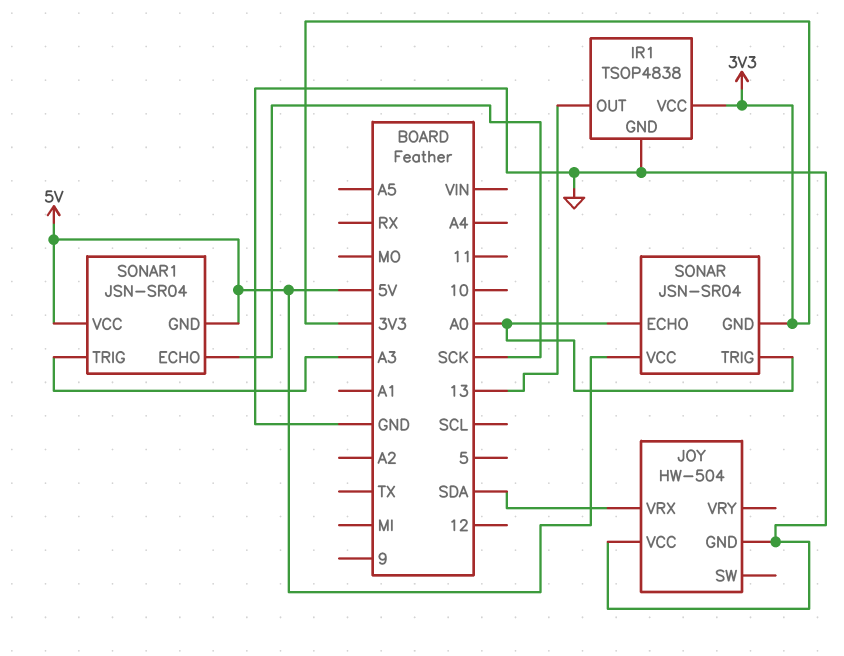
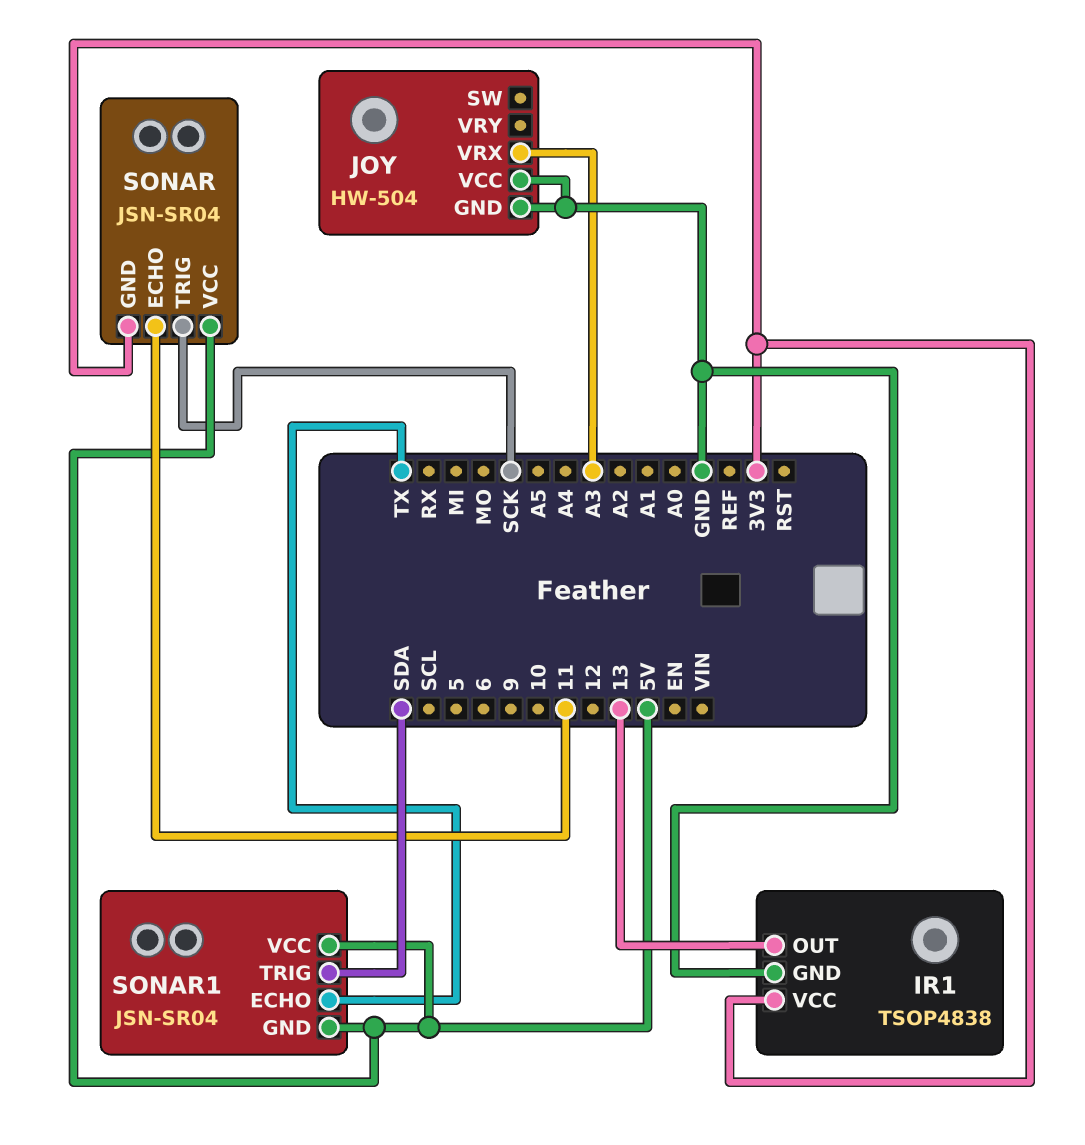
JOY pin VRX: SDA -> A3
SONAR pin ECHO: A0 -> 11
SONAR pin TRIG: A0 -> SCK
SONAR1 pin ECHO: SCK -> TX
SONAR1 pin TRIG: A3 -> SDA

